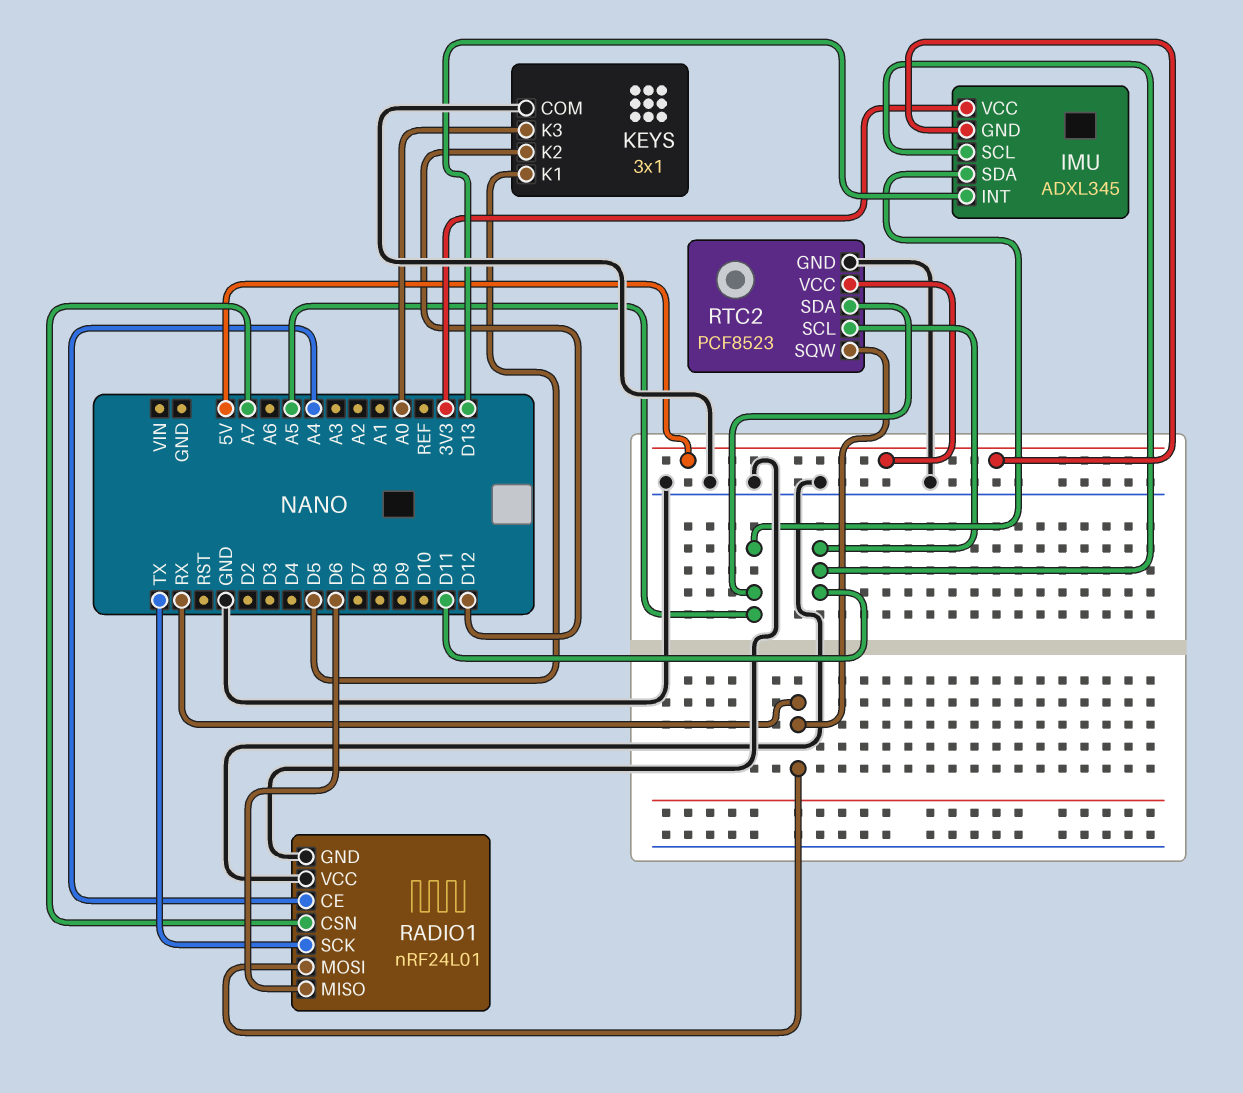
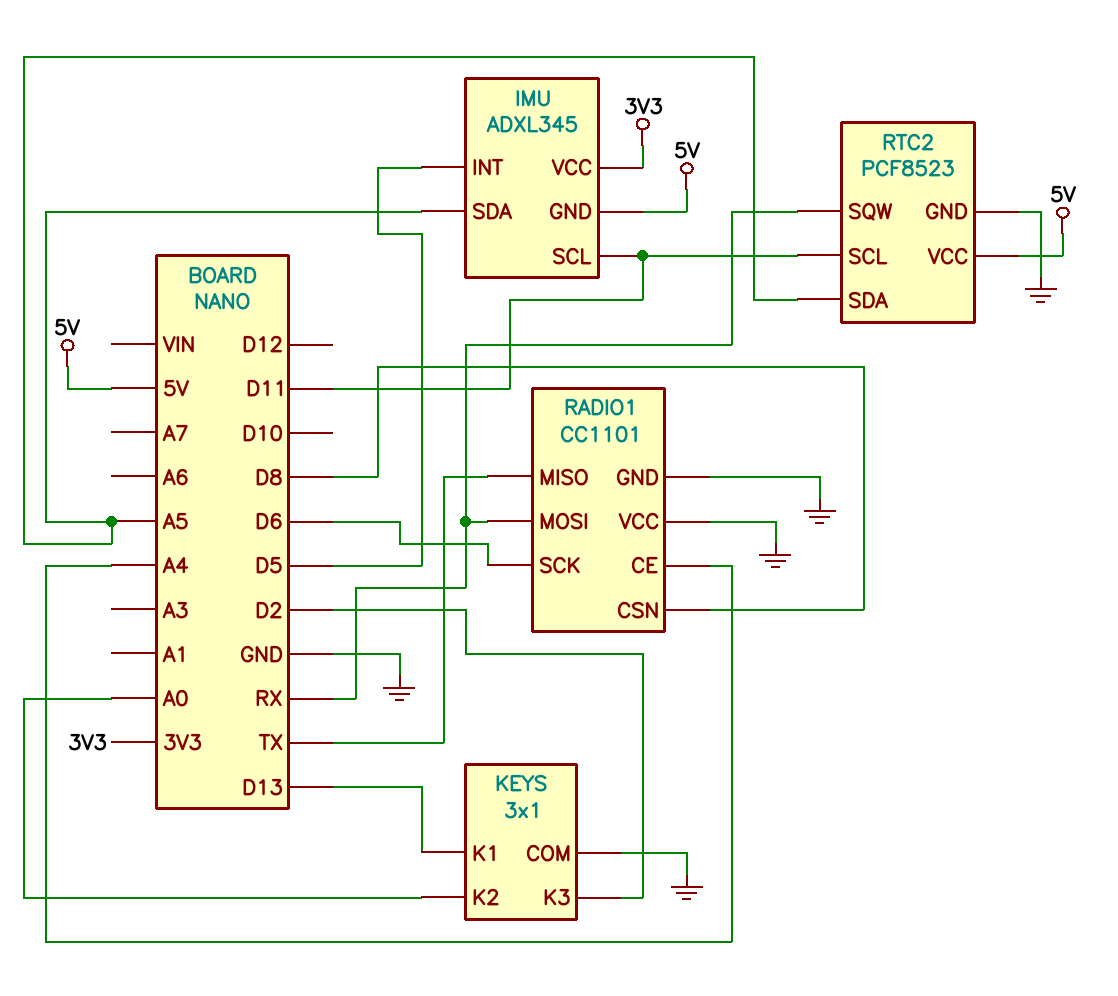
IMU pin INT: D13 -> D5
KEYS pin K1: D5 -> D13
KEYS pin K2: D12 -> A0
KEYS pin K3: A0 -> D2
RADIO1: nRF24L01 -> CC1101
RADIO1 pin CSN: A7 -> D8
RADIO1 pin MISO: D6 -> TX
RADIO1 pin SCK: TX -> D6

